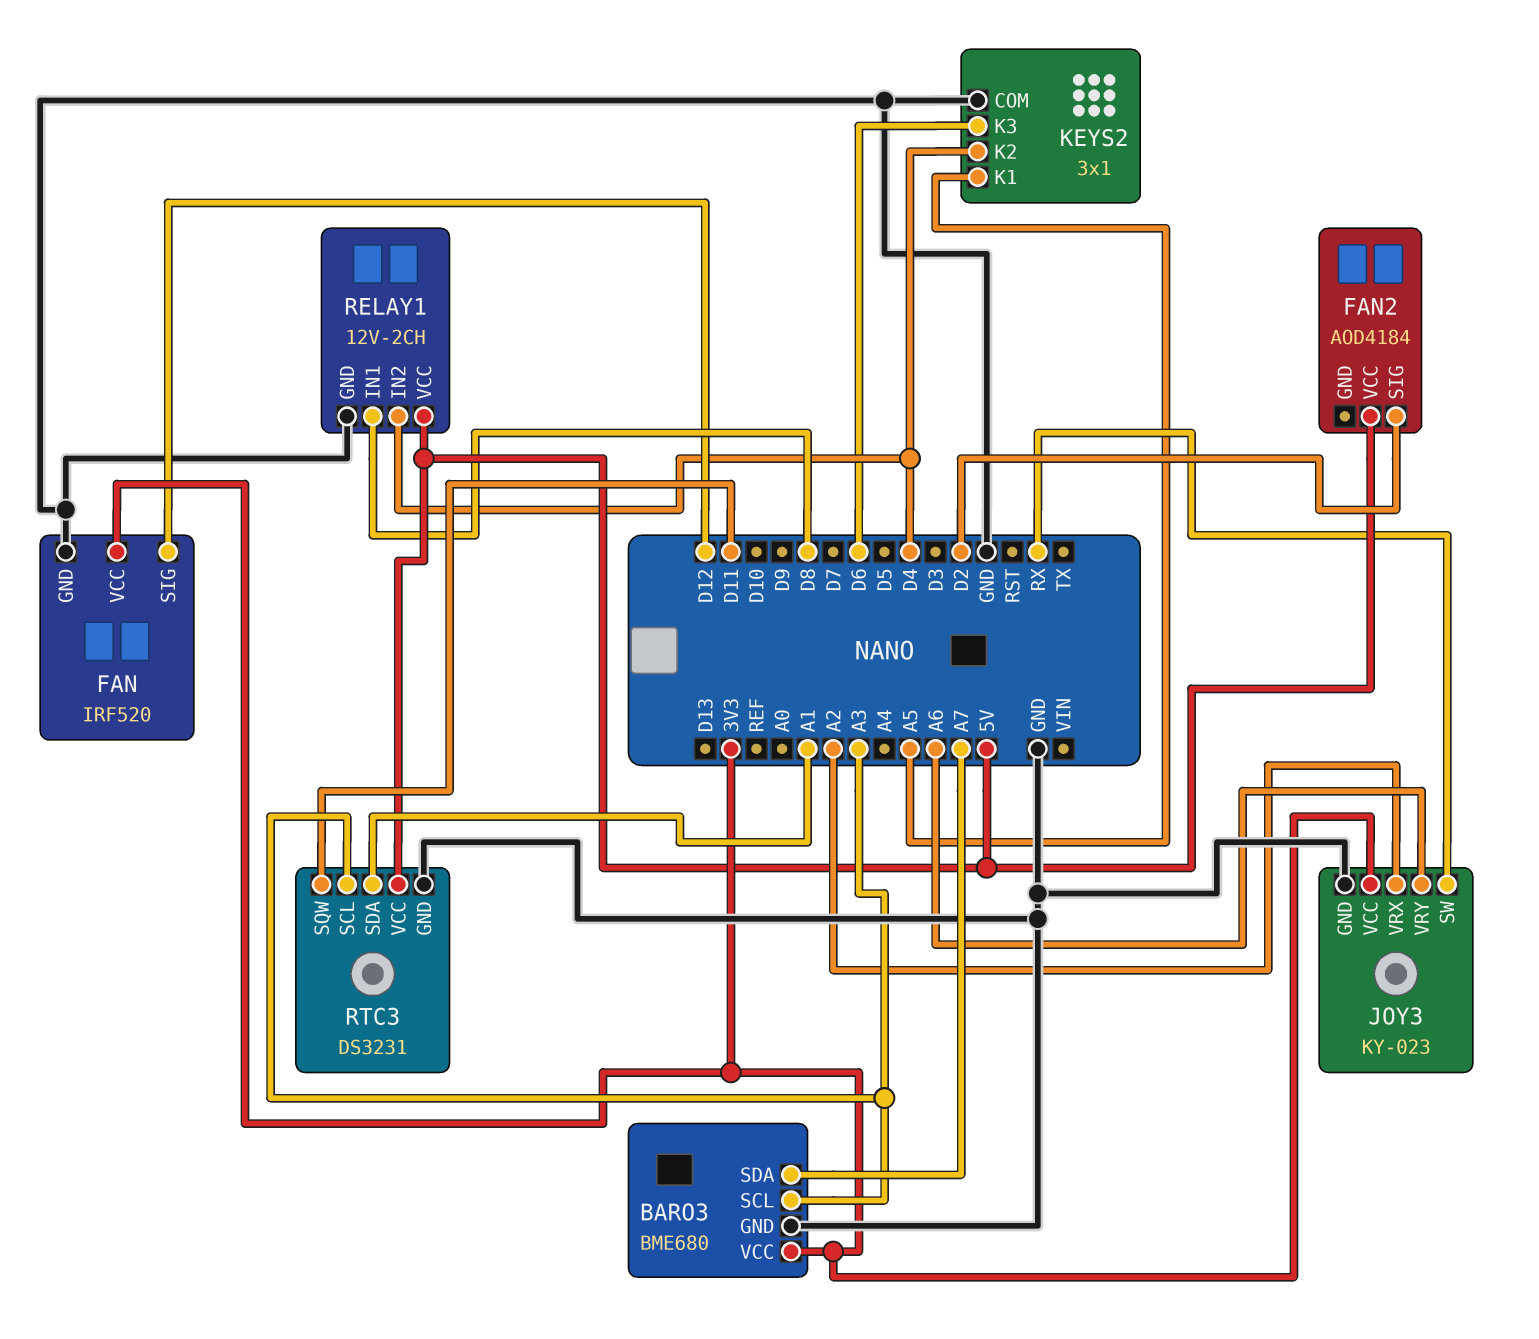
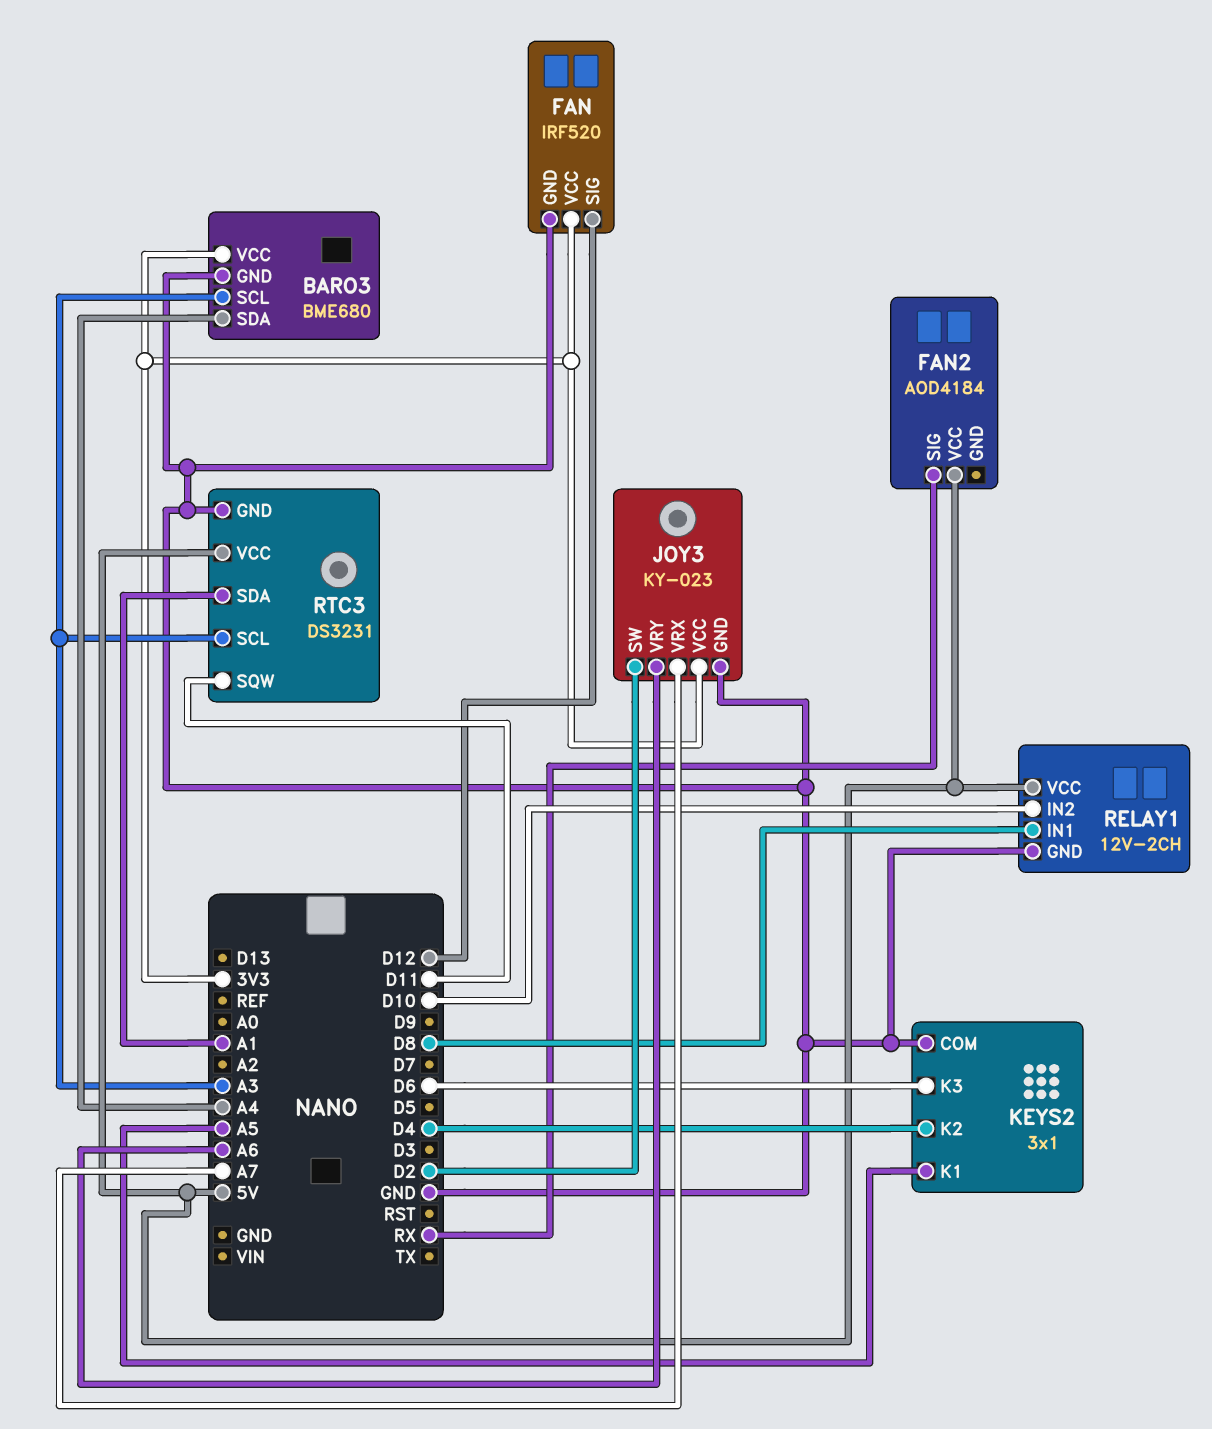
BARO3 pin SDA: A7 -> A4
FAN2 pin SIG: D2 -> RX
JOY3 pin SW: RX -> D2
JOY3 pin VRX: A2 -> A7
RELAY1 pin IN2: D4 -> D10

